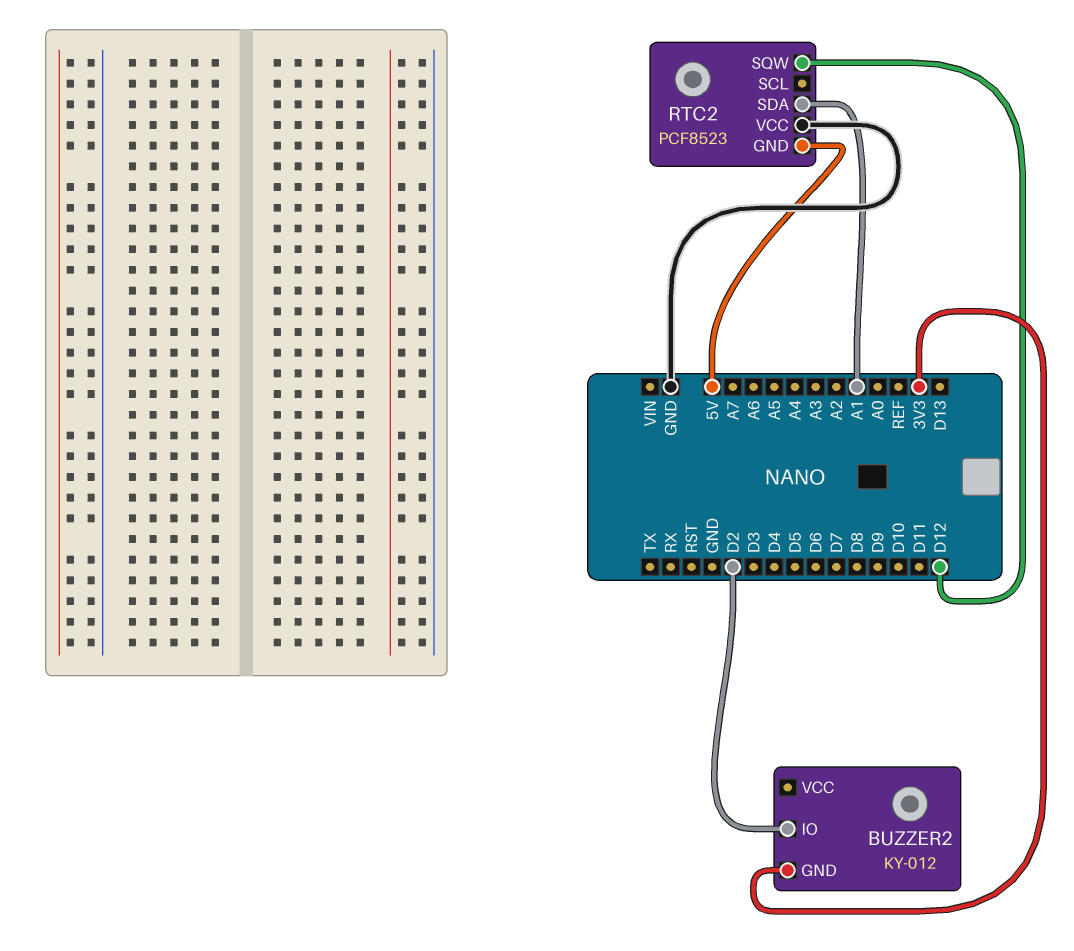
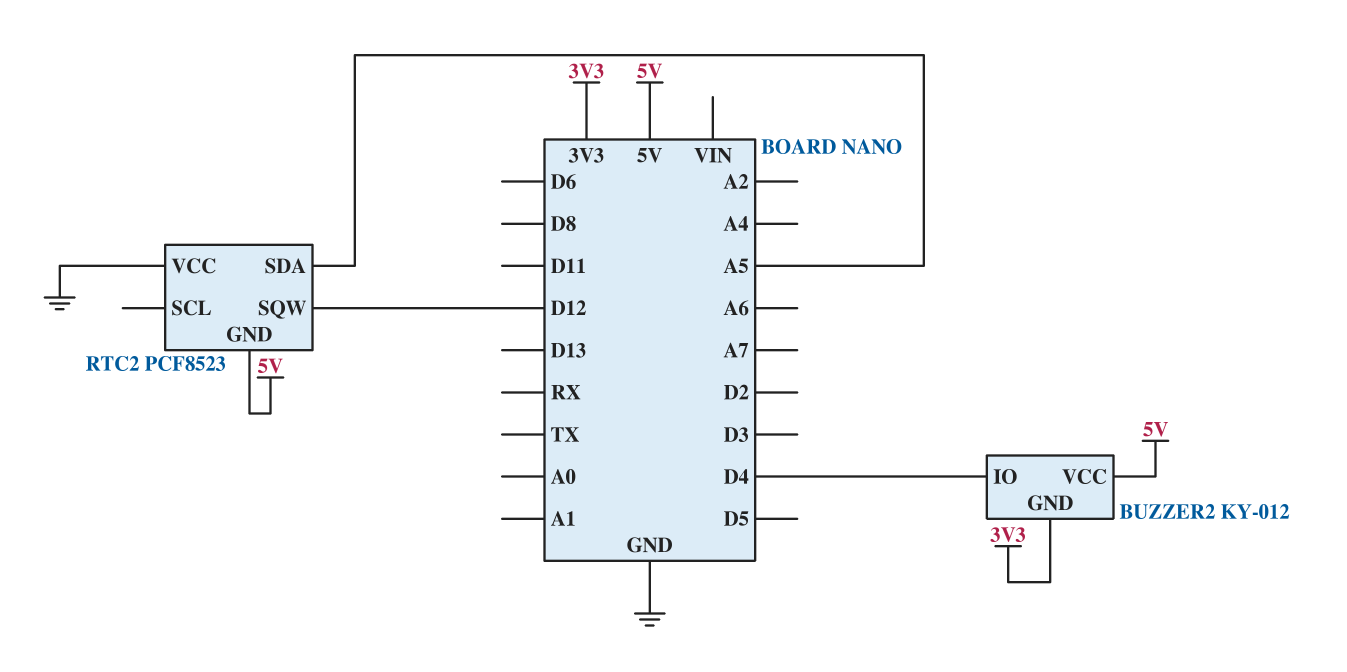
BUZZER2 pin IO: D2 -> D4
BUZZER2 pin VCC: none -> 5V
RTC2 pin SDA: A1 -> A5

